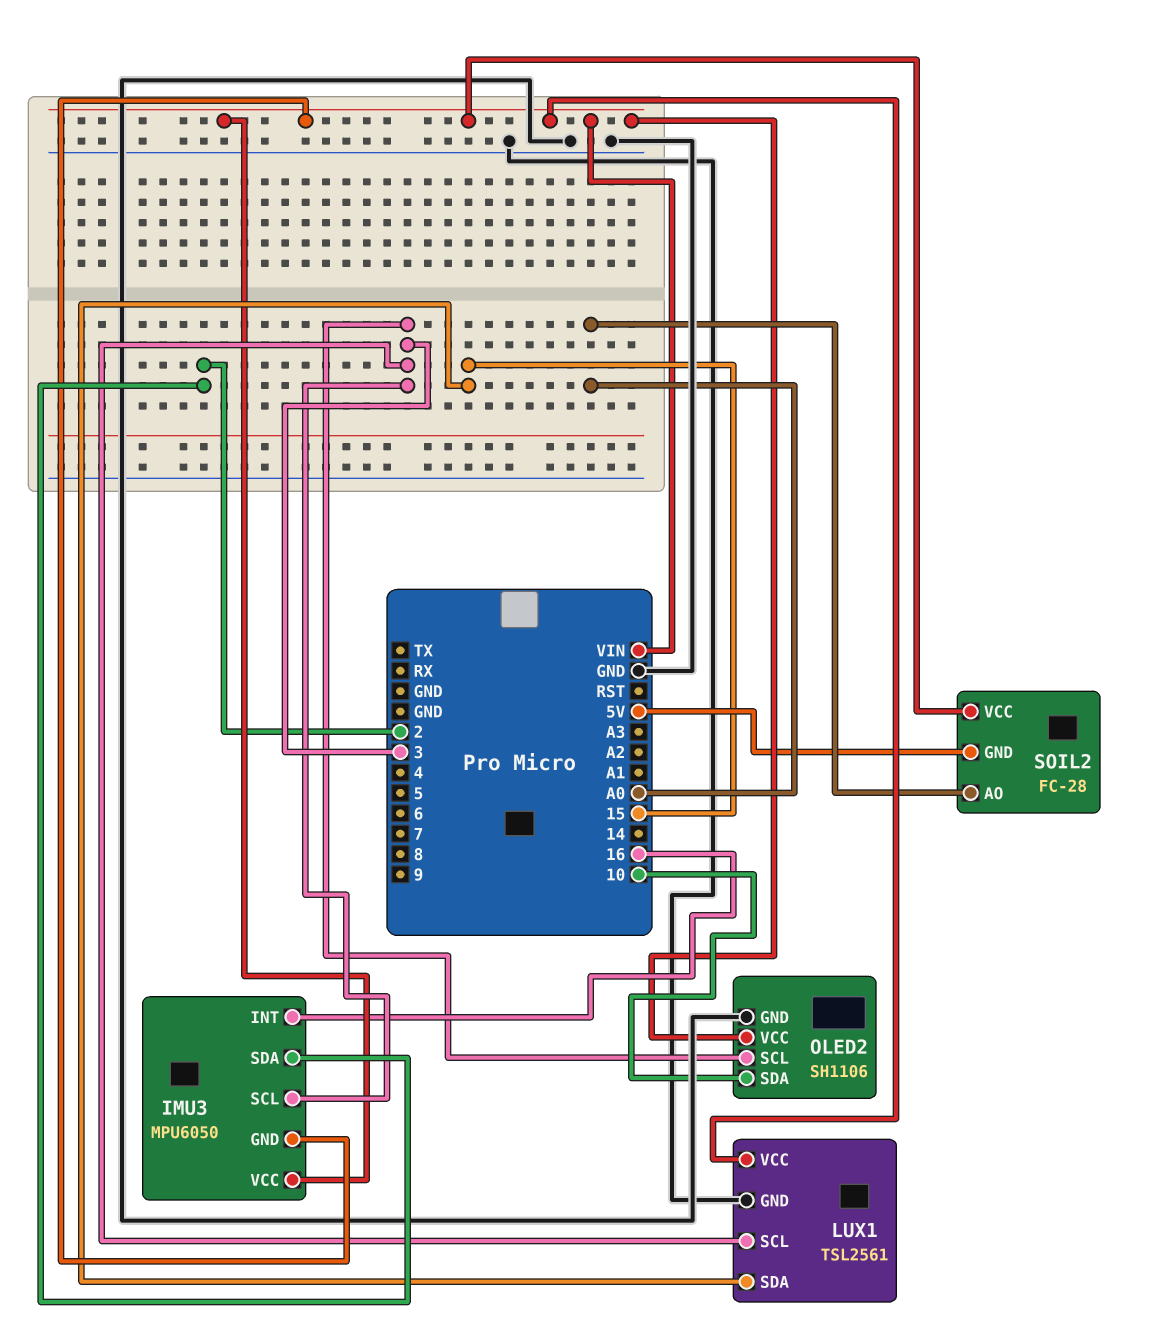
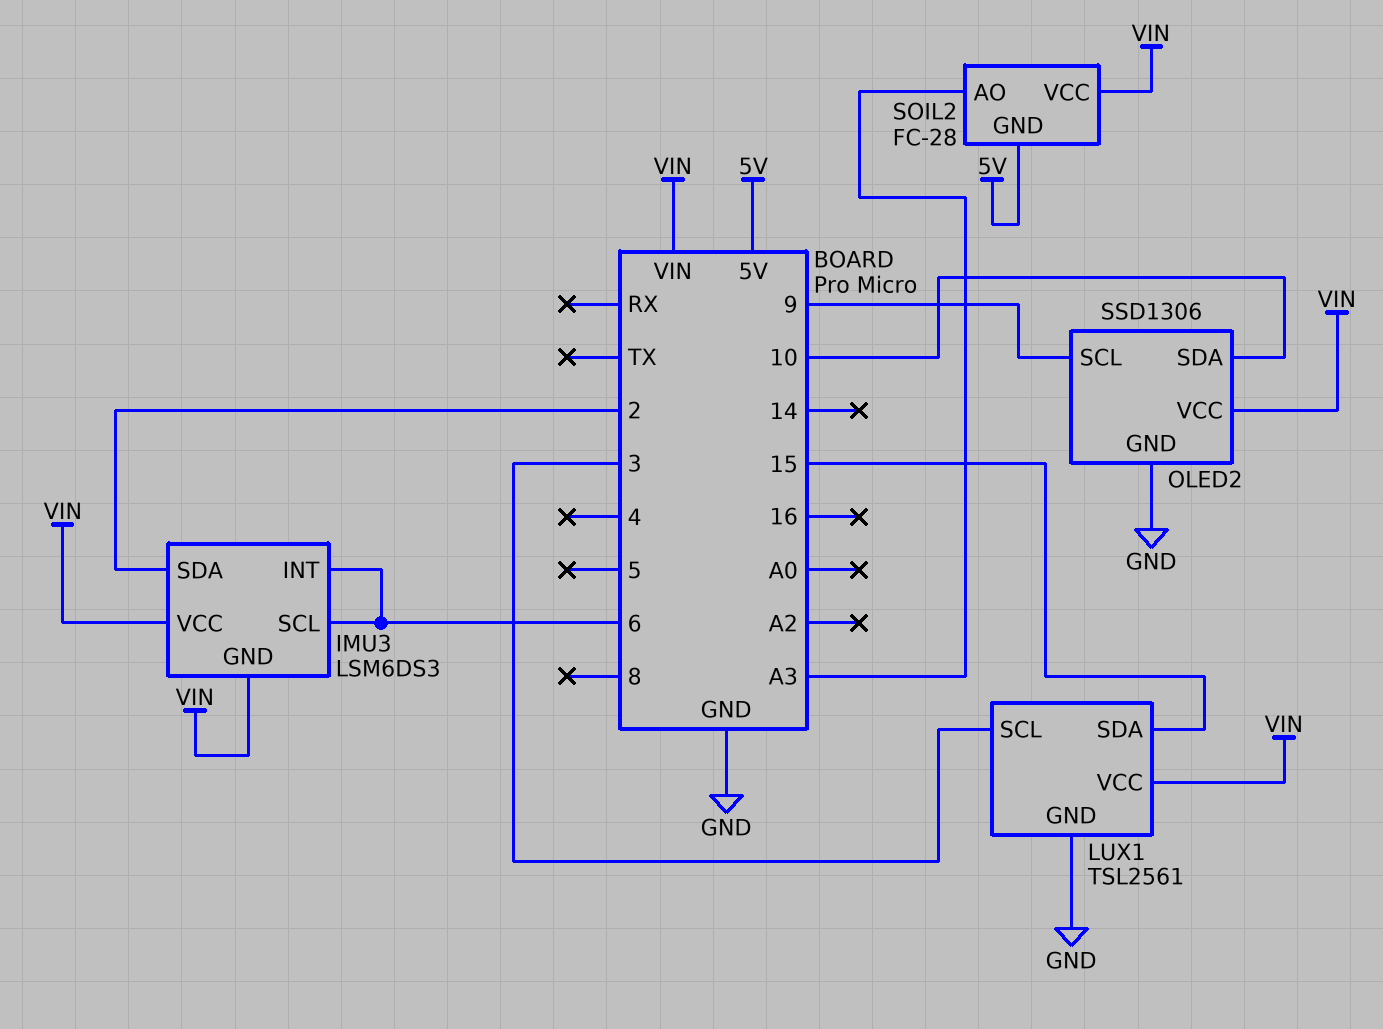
IMU3: MPU6050 -> LSM6DS3
IMU3 pin INT: 16 -> 6
IMU3 pin SCL: 3 -> 6
OLED2: SH1106 -> SSD1306
OLED2 pin SCL: 3 -> 9
SOIL2 pin AO: A0 -> A3

